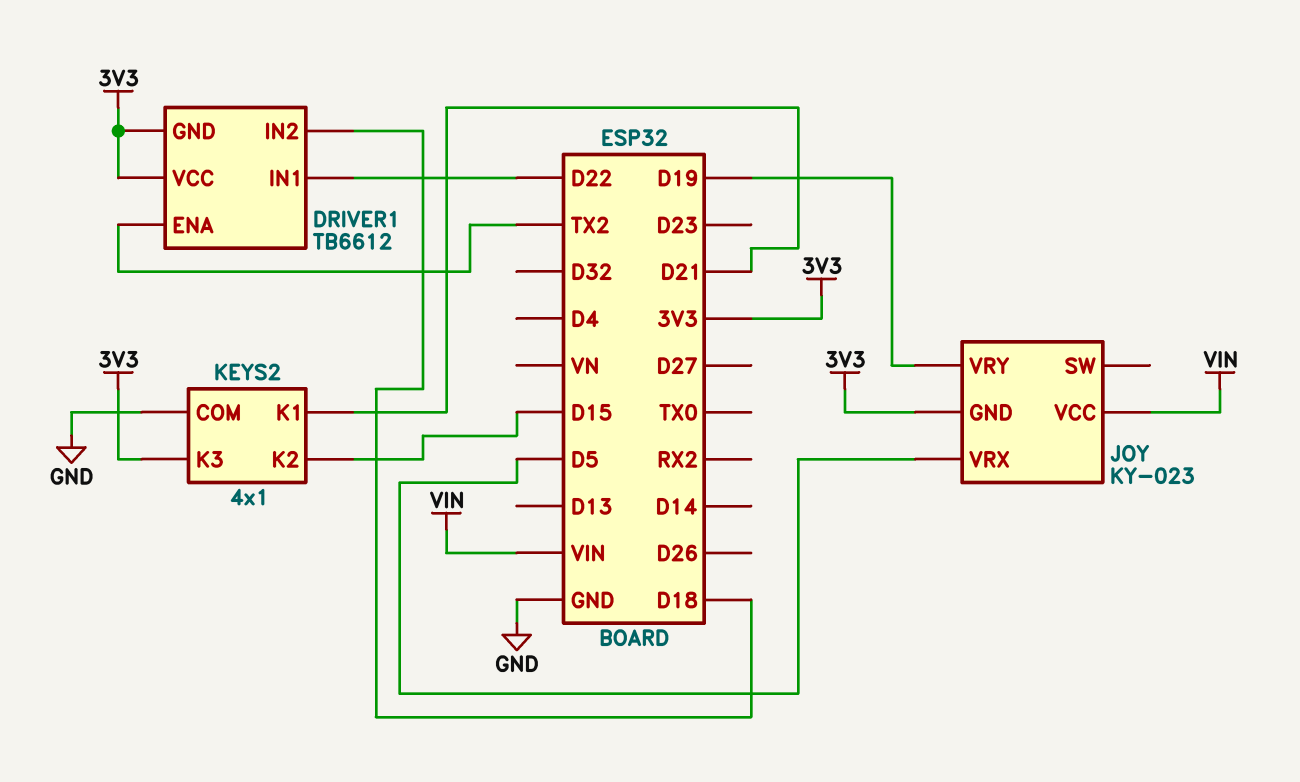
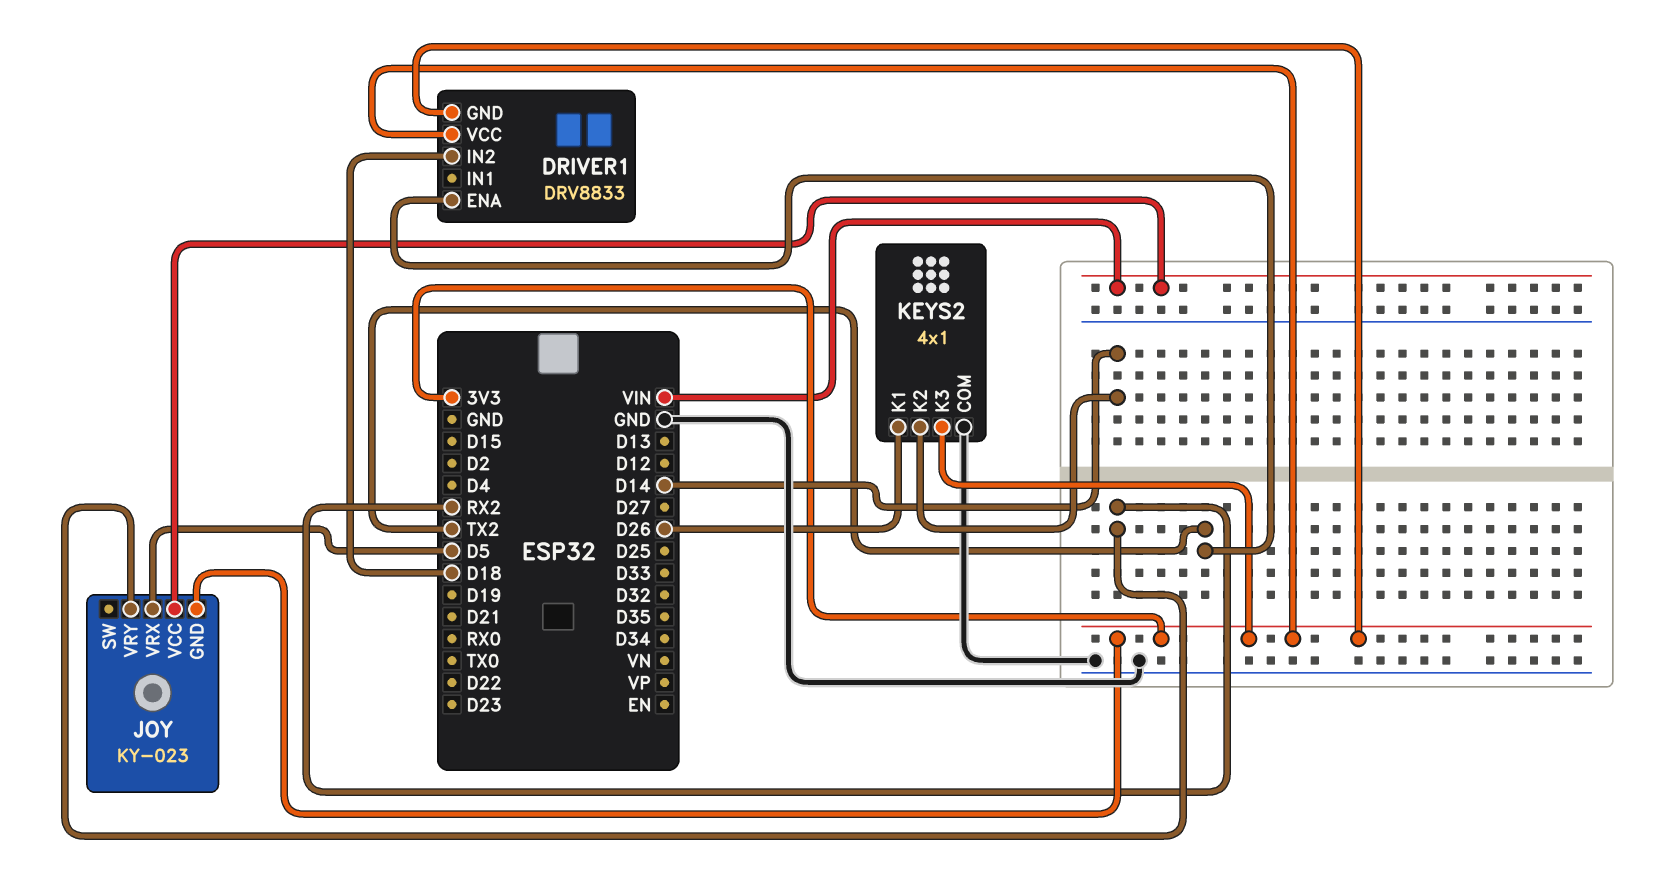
DRIVER1: TB6612 -> DRV8833
DRIVER1 pin IN1: D22 -> none
JOY pin VRY: D19 -> RX2
KEYS2 pin K1: D21 -> D26
KEYS2 pin K2: D15 -> D14

